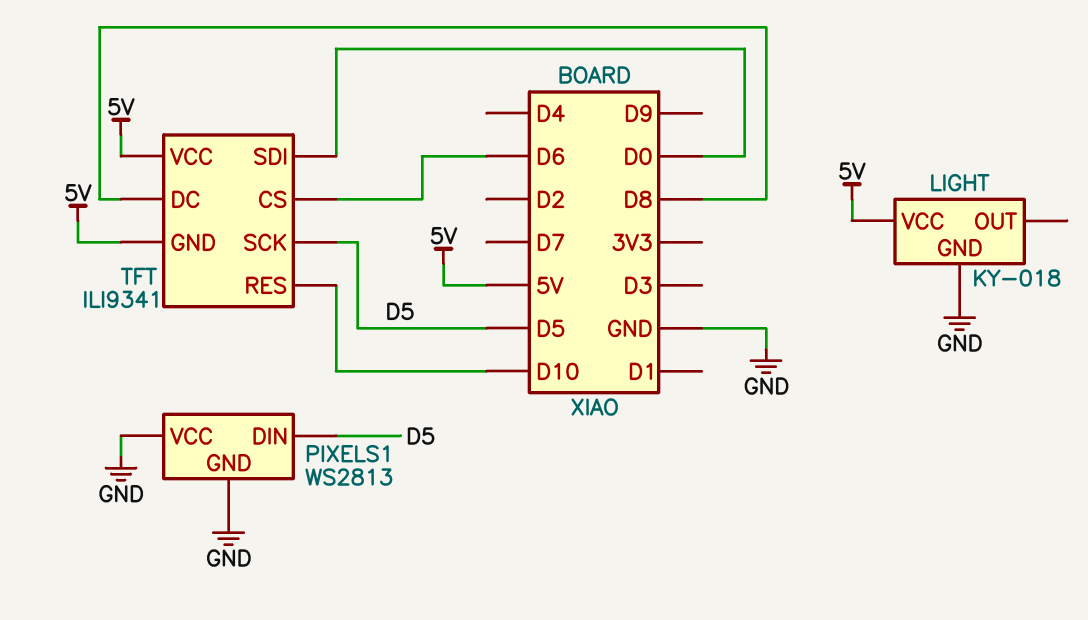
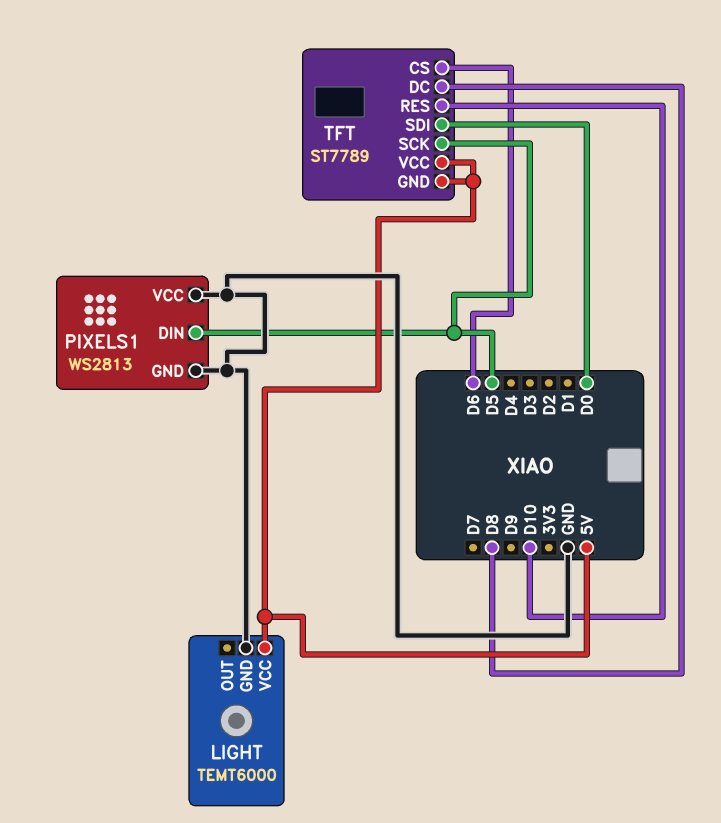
LIGHT: KY-018 -> TEMT6000
TFT: ILI9341 -> ST7789

